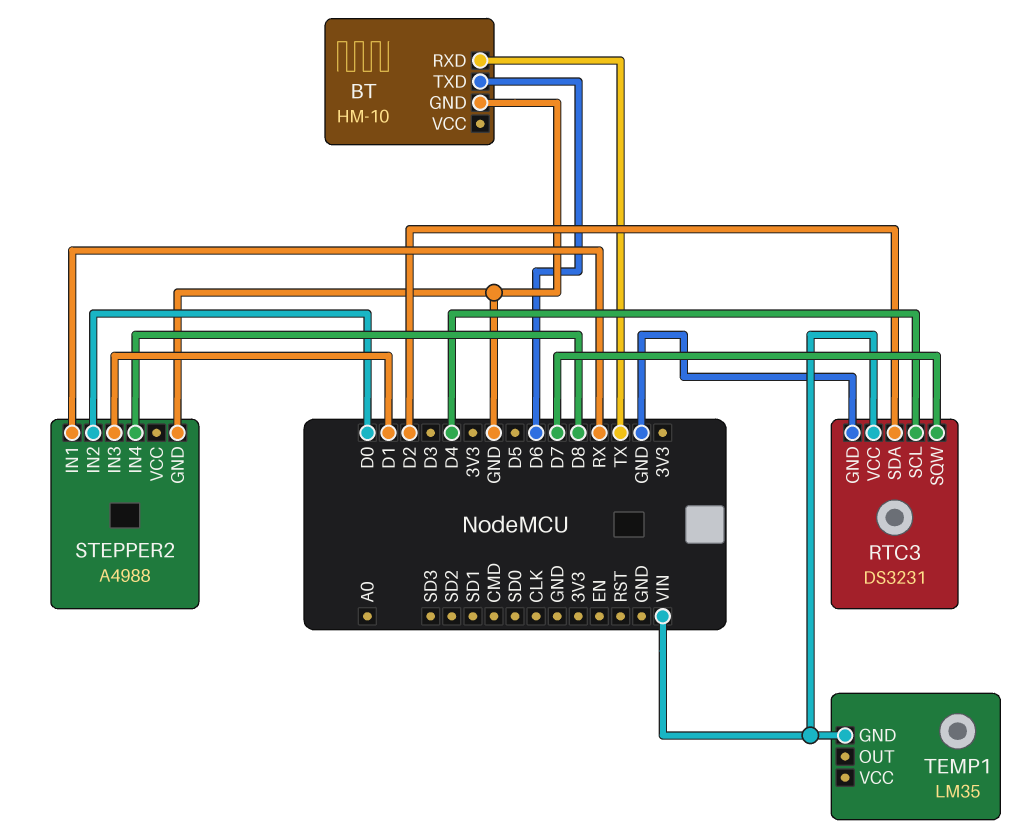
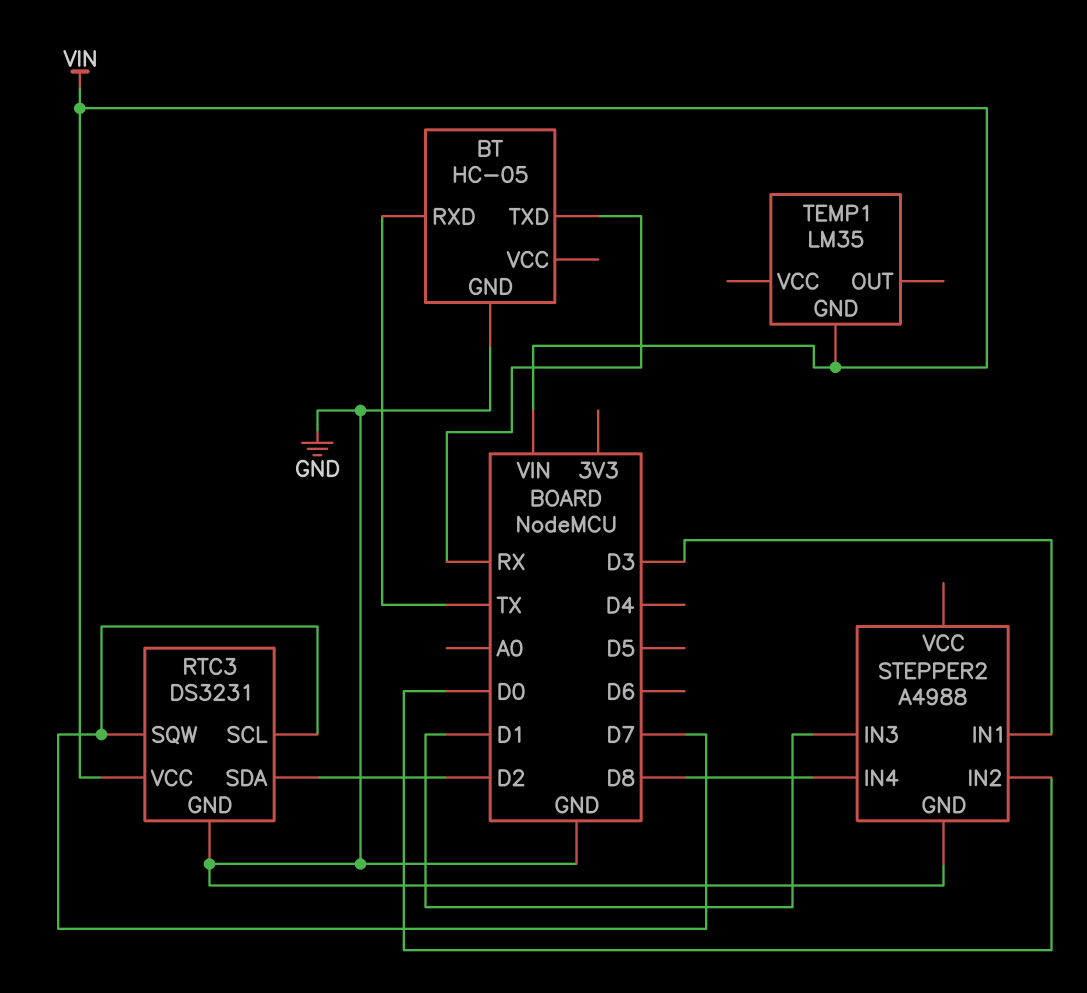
BT: HM-10 -> HC-05
BT pin TXD: D6 -> RX
RTC3 pin SCL: D4 -> D7
STEPPER2 pin IN1: RX -> D3

